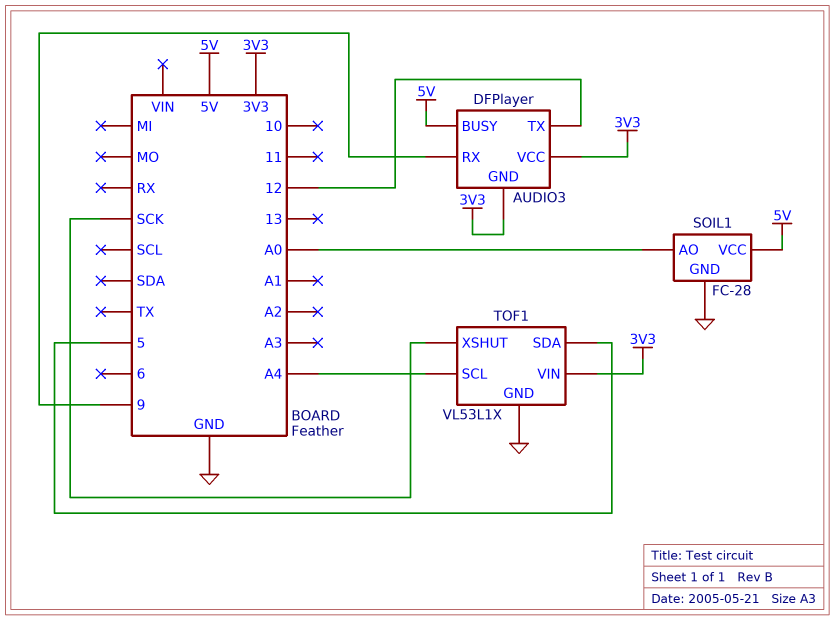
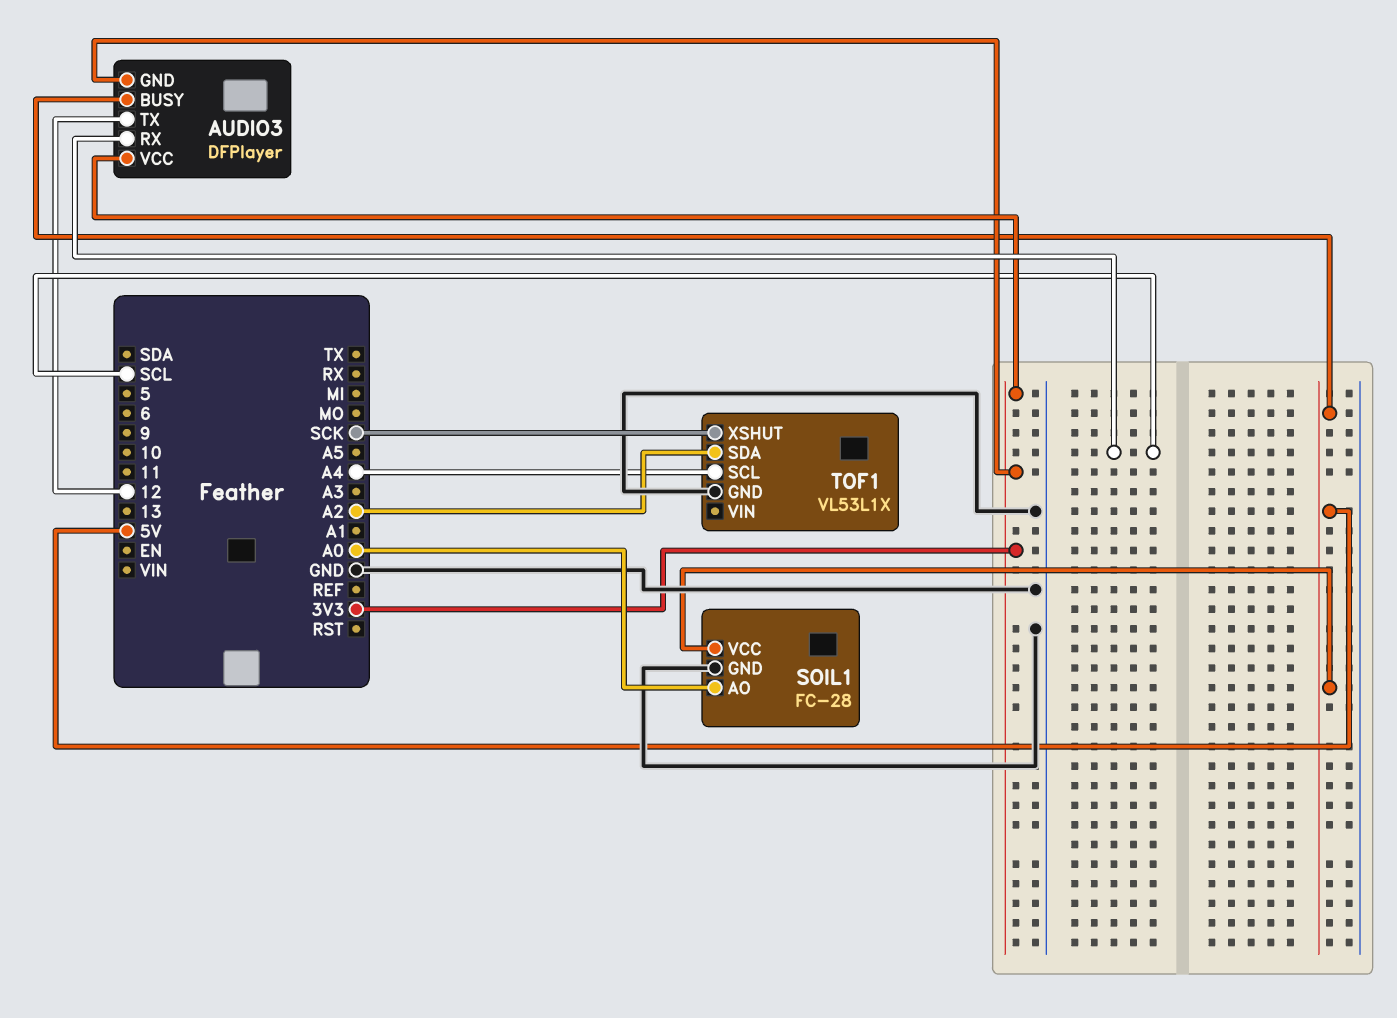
AUDIO3 pin RX: 9 -> SCL
TOF1 pin SDA: 5 -> A2
TOF1 pin VIN: 3V3 -> none

